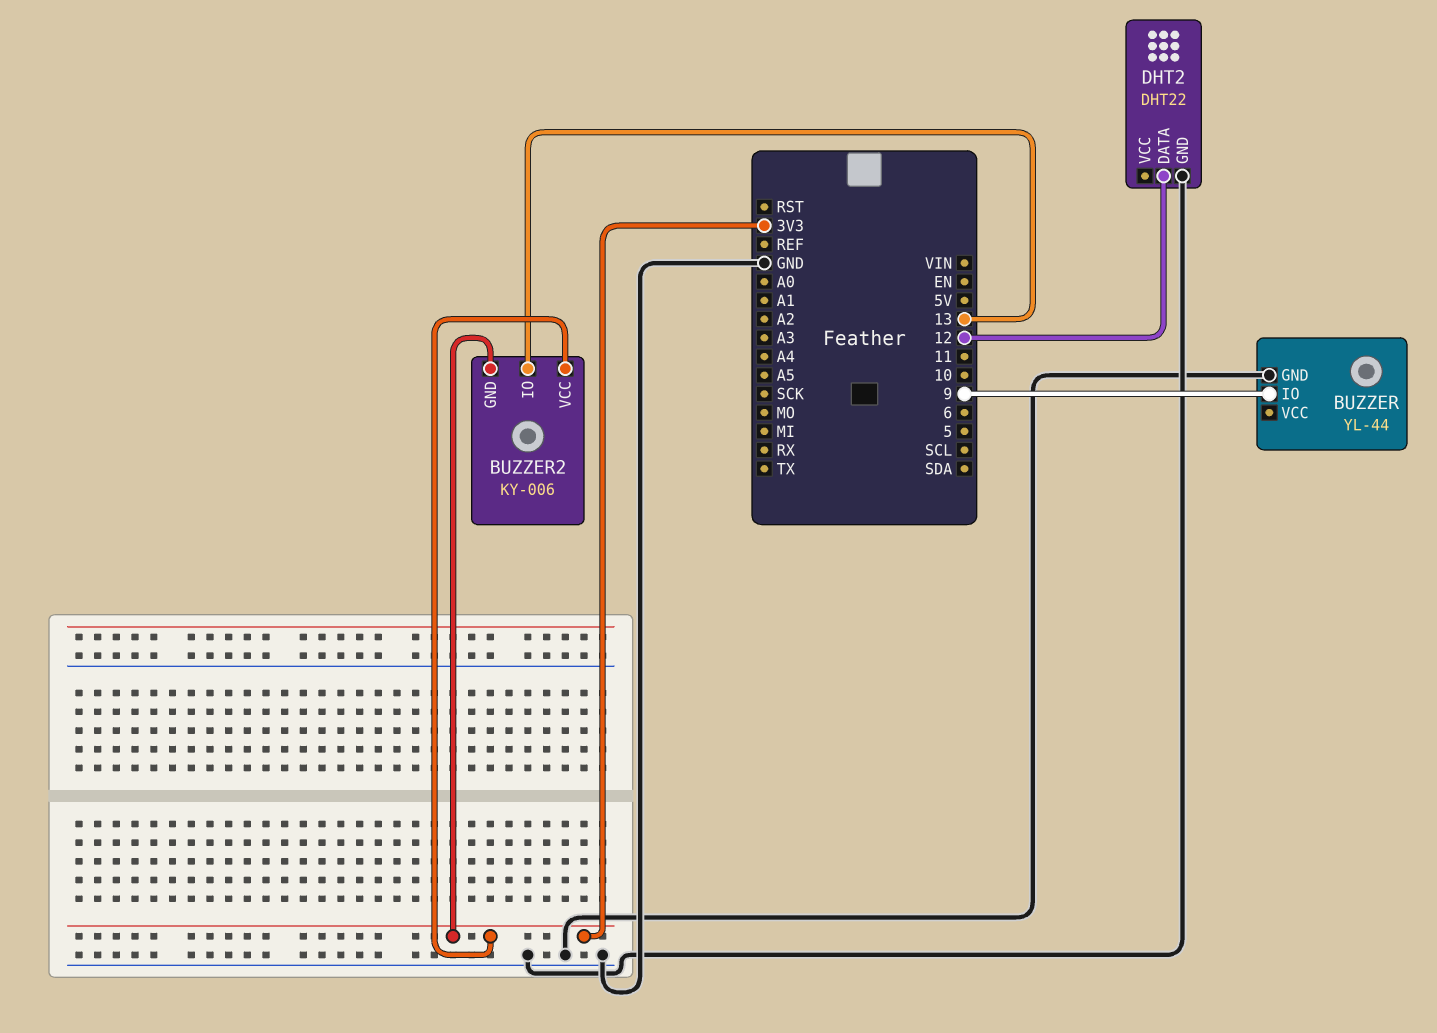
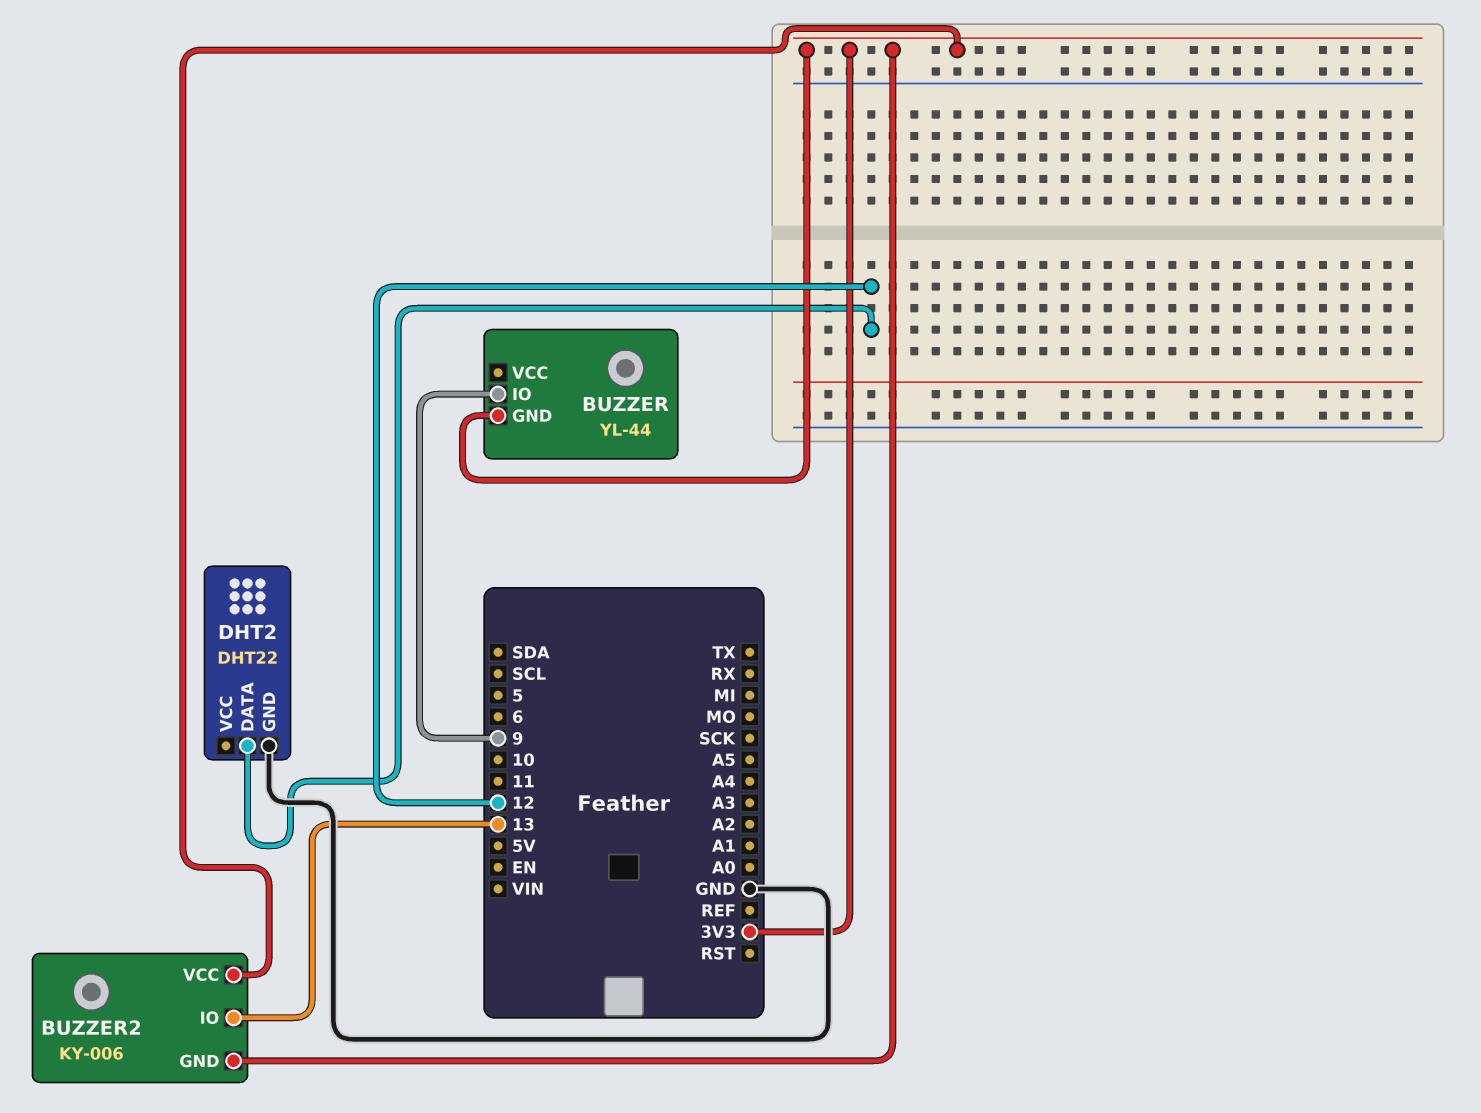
BUZZER pin GND: GND -> 3V3

